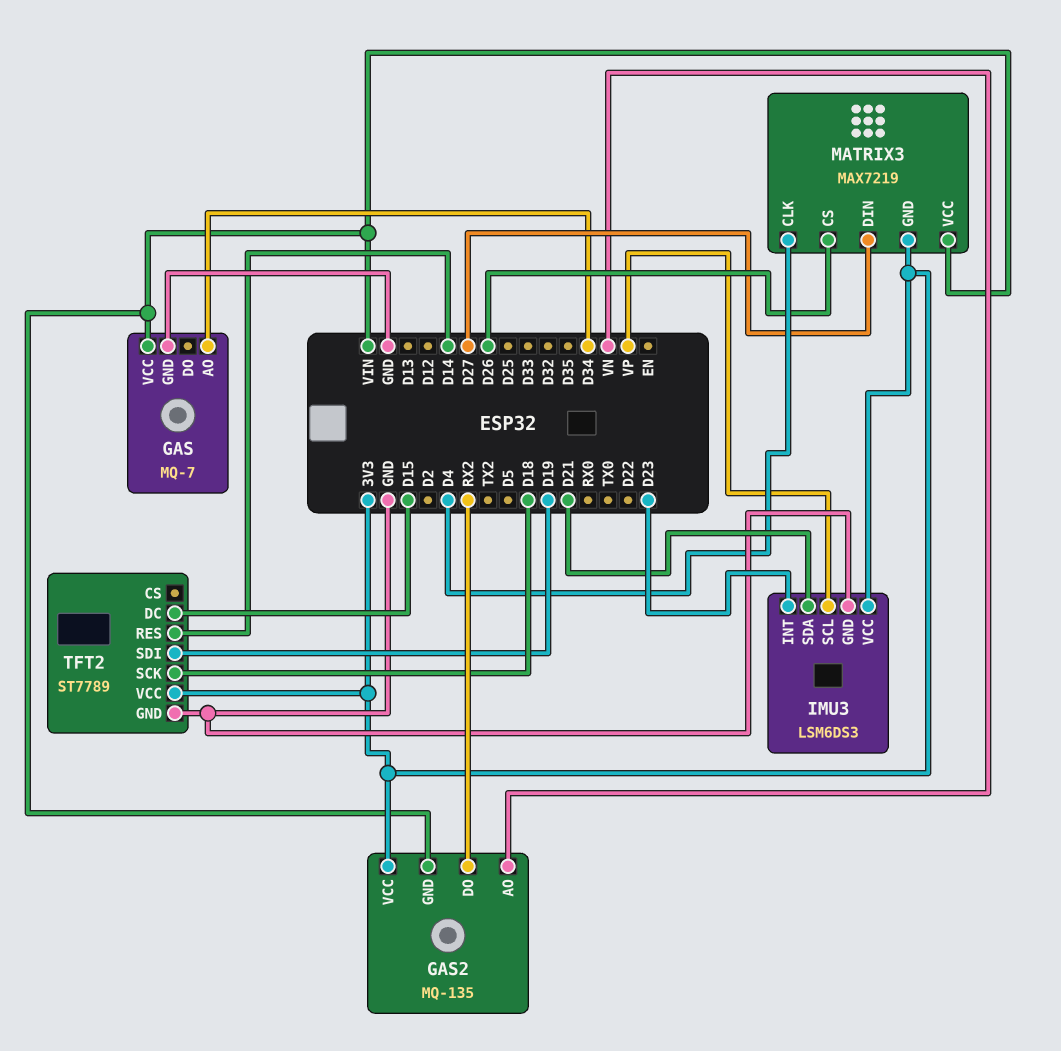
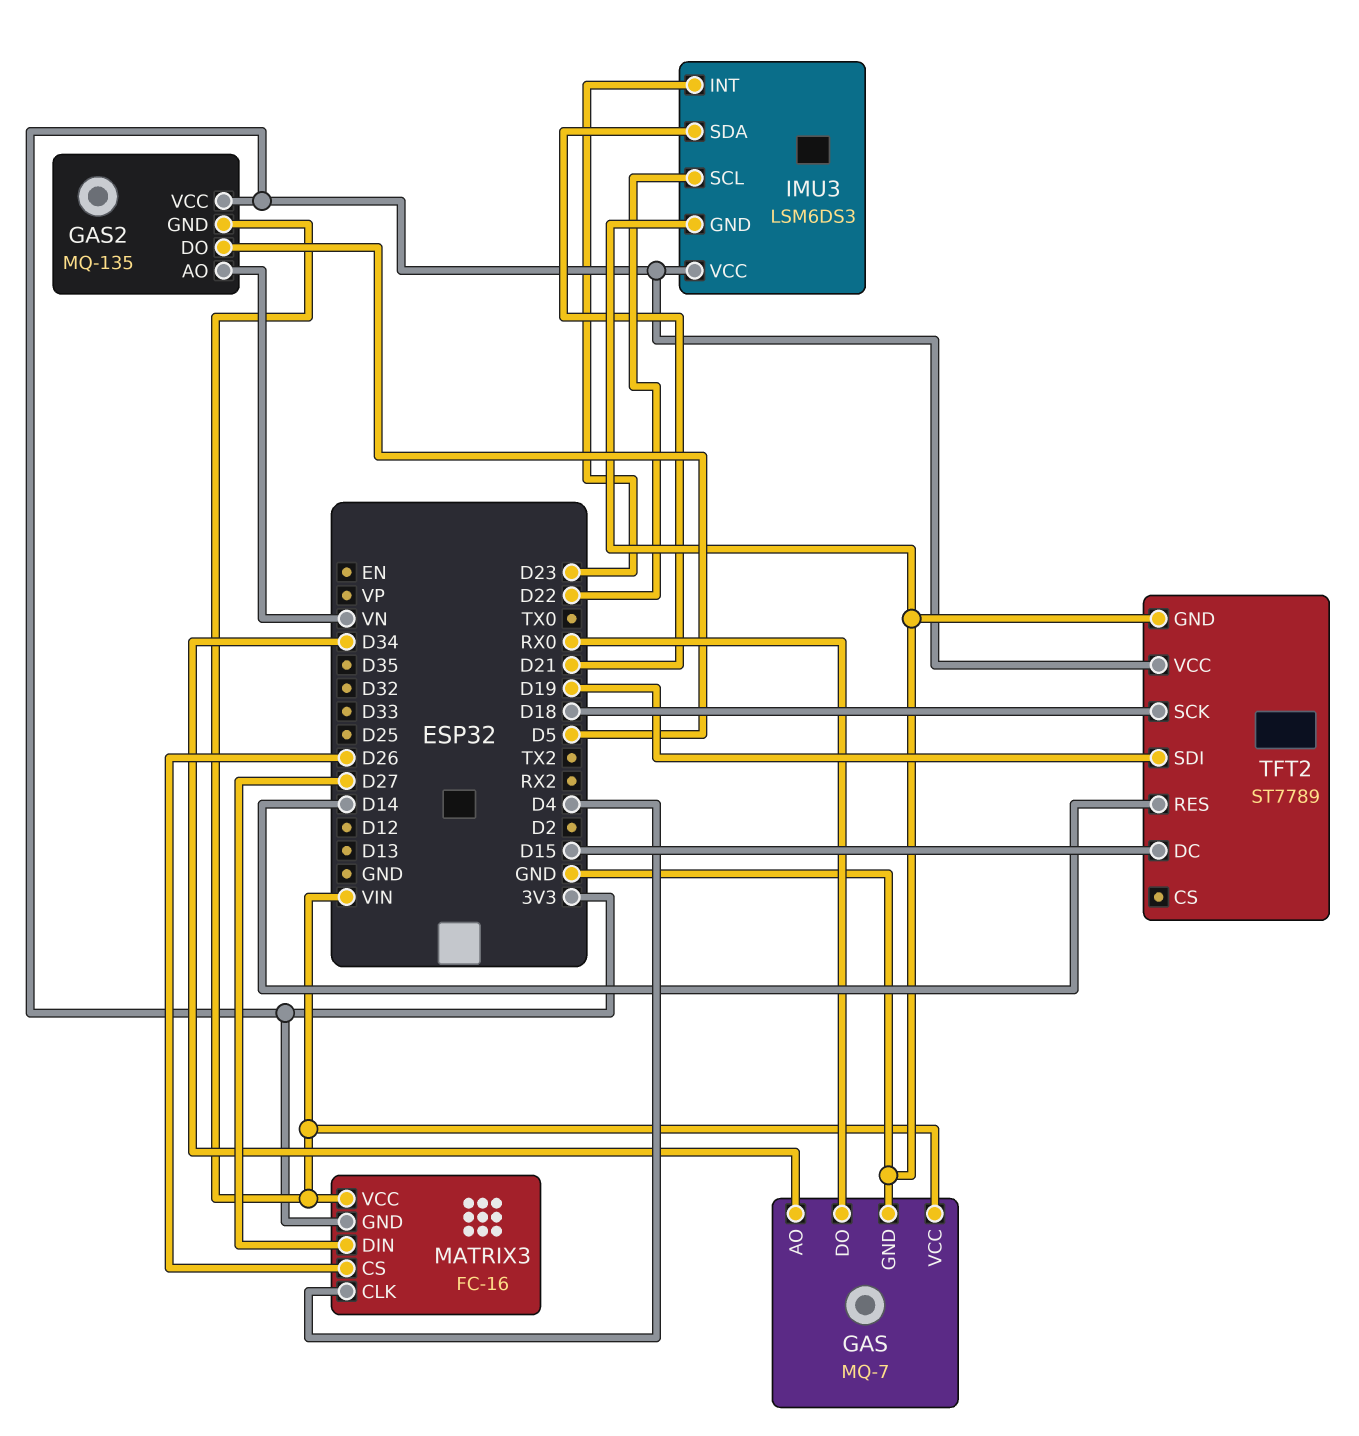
GAS pin DO: none -> RX0
GAS2 pin DO: RX2 -> D5
IMU3 pin SCL: VP -> D22
MATRIX3: MAX7219 -> FC-16

